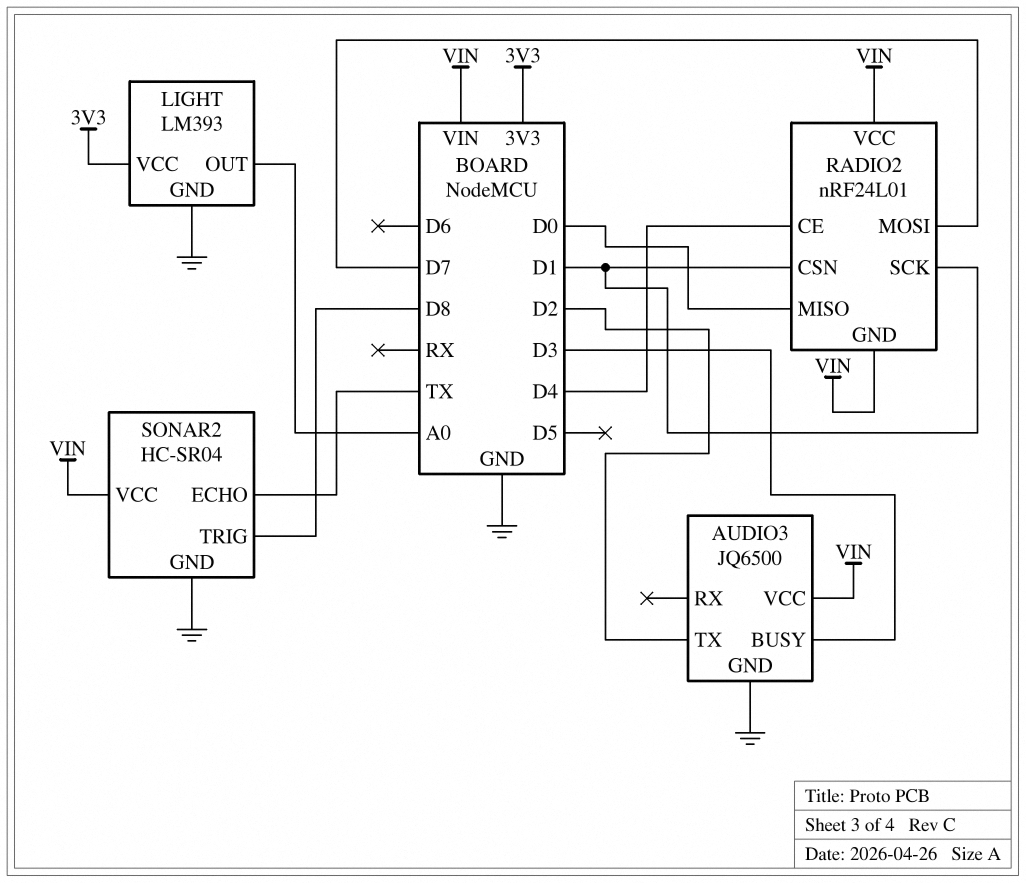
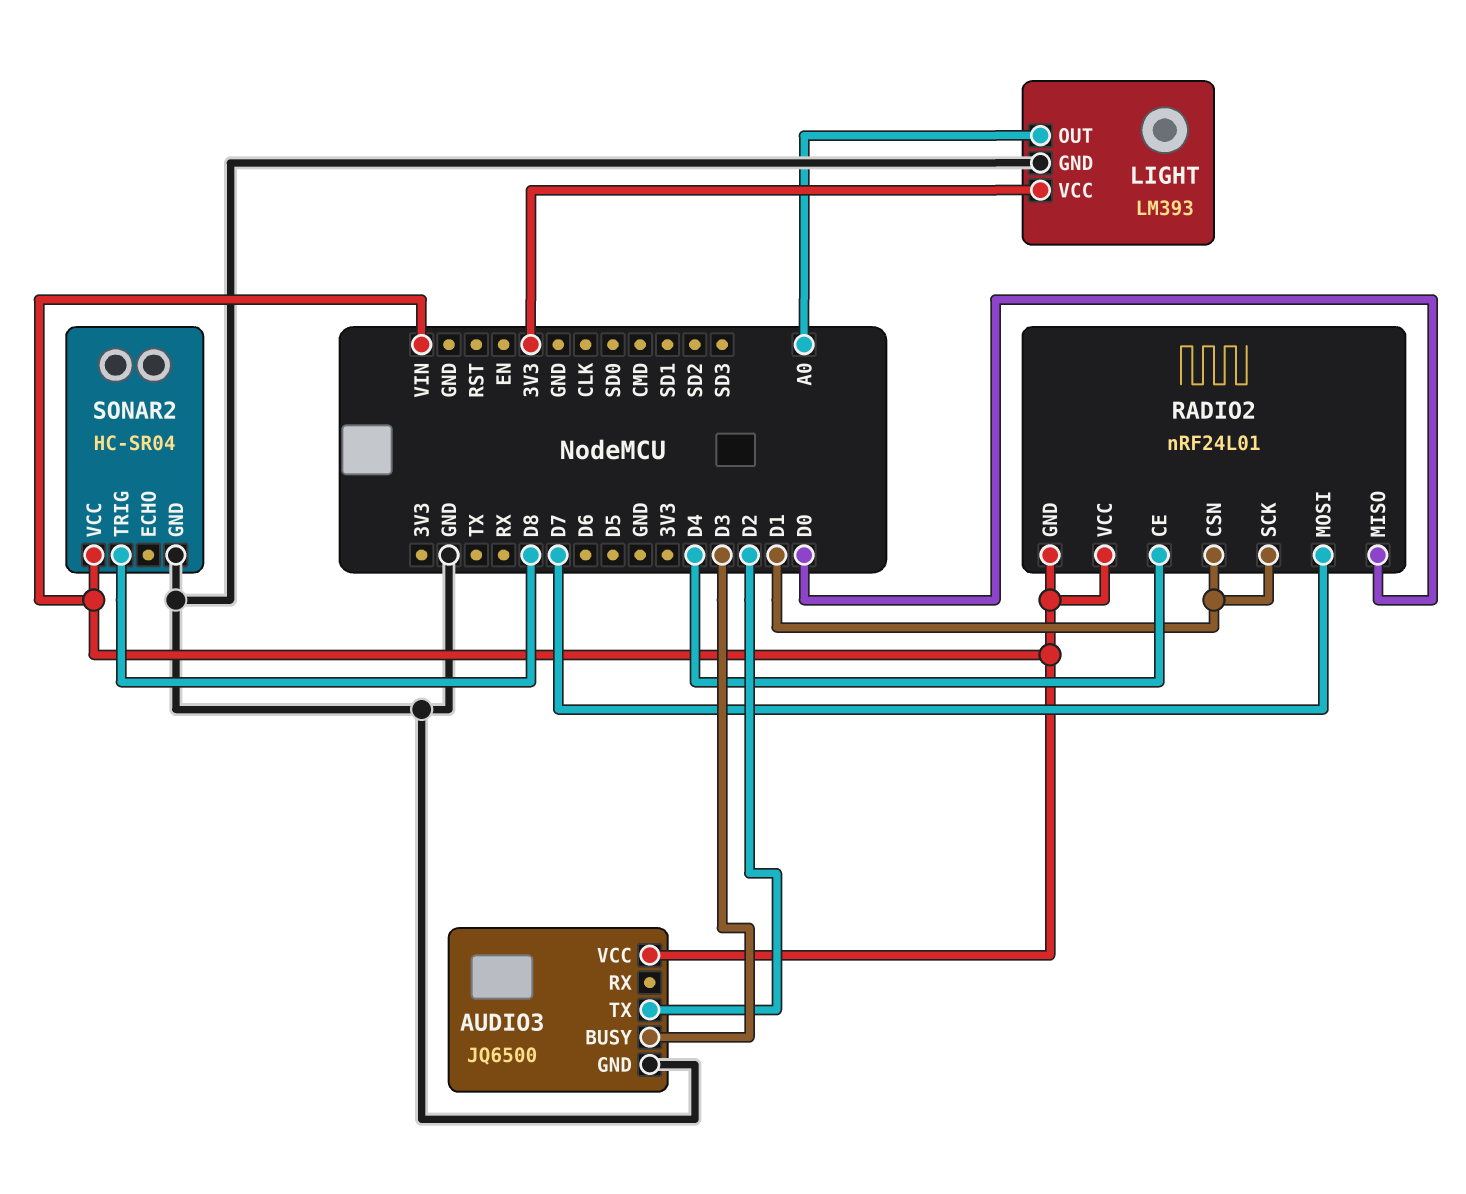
SONAR2 pin ECHO: TX -> none

